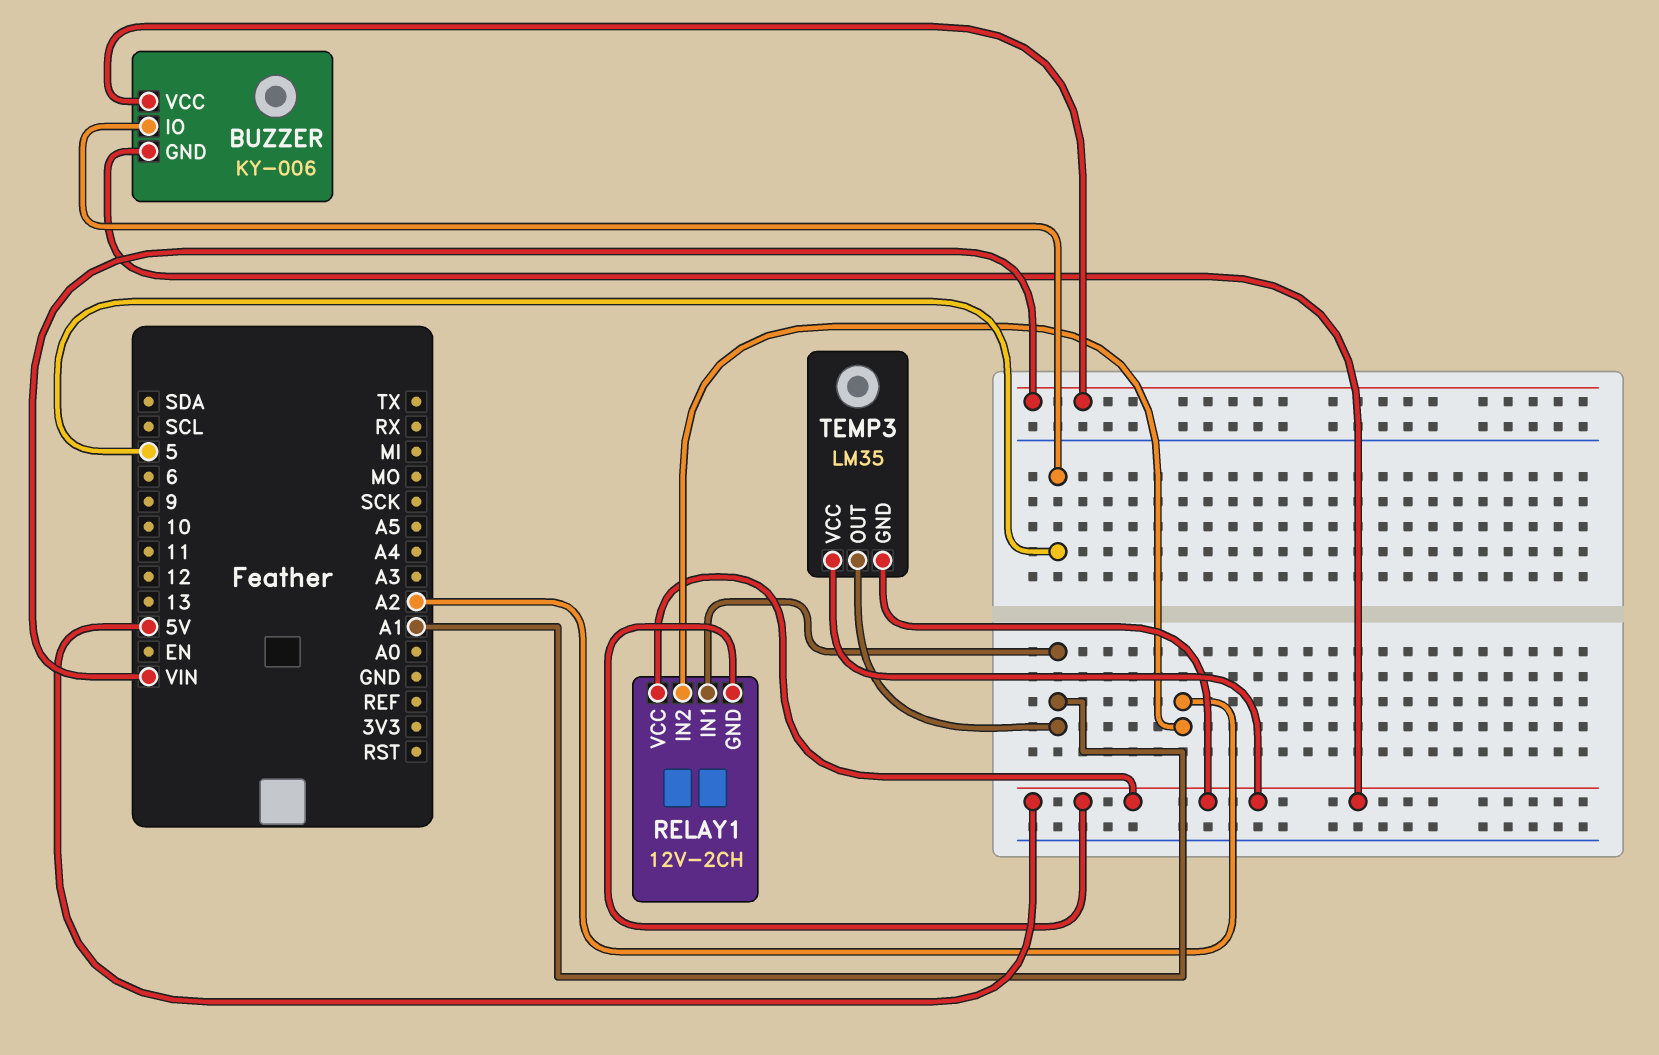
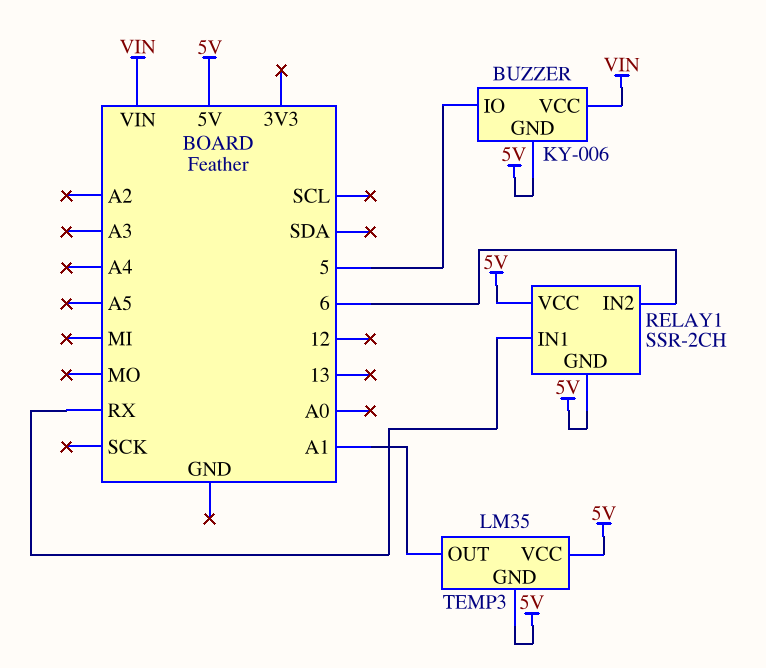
RELAY1: 12V-2CH -> SSR-2CH
RELAY1 pin IN1: A1 -> RX
RELAY1 pin IN2: A2 -> 6

